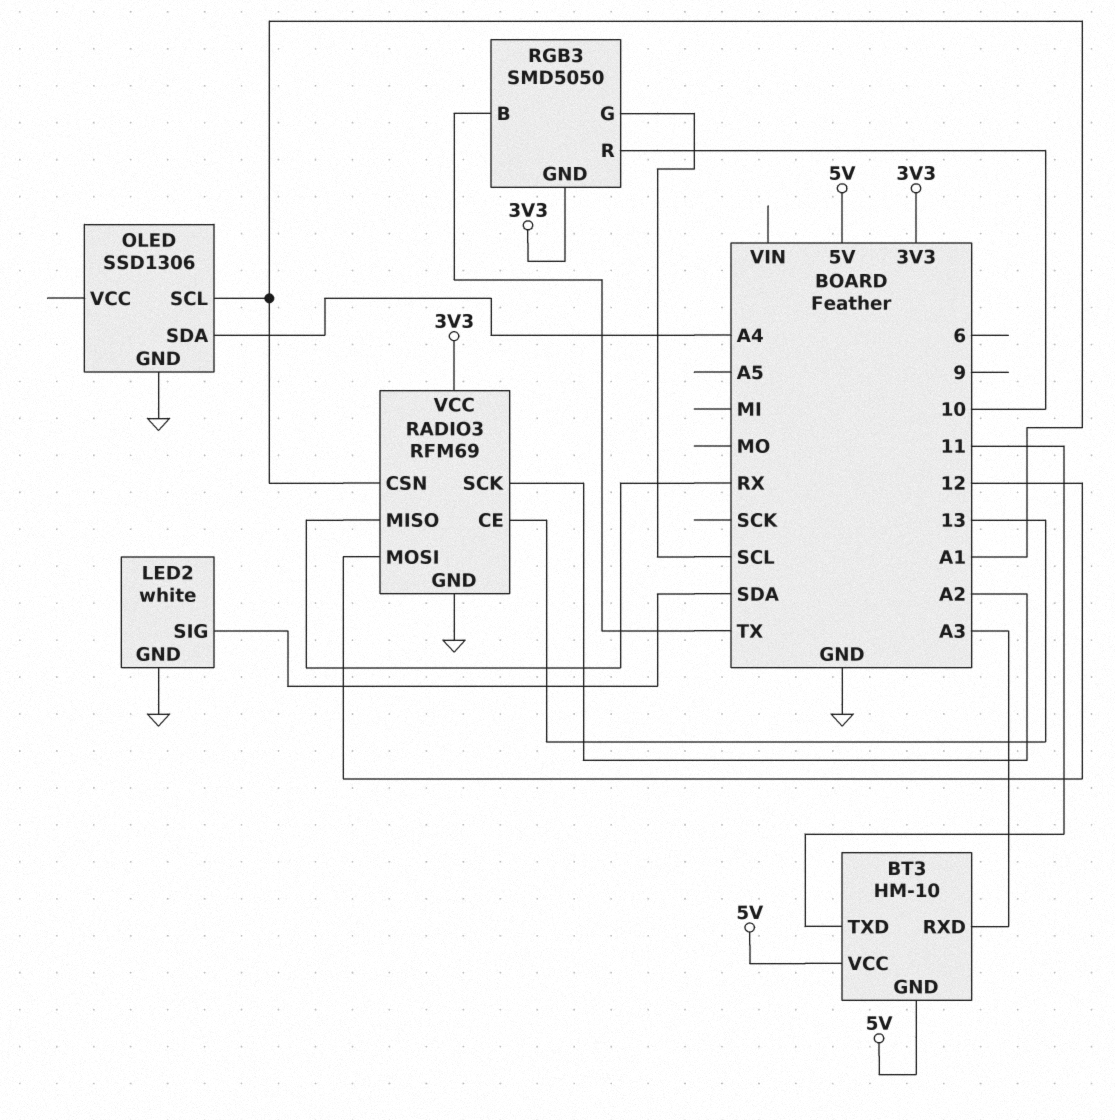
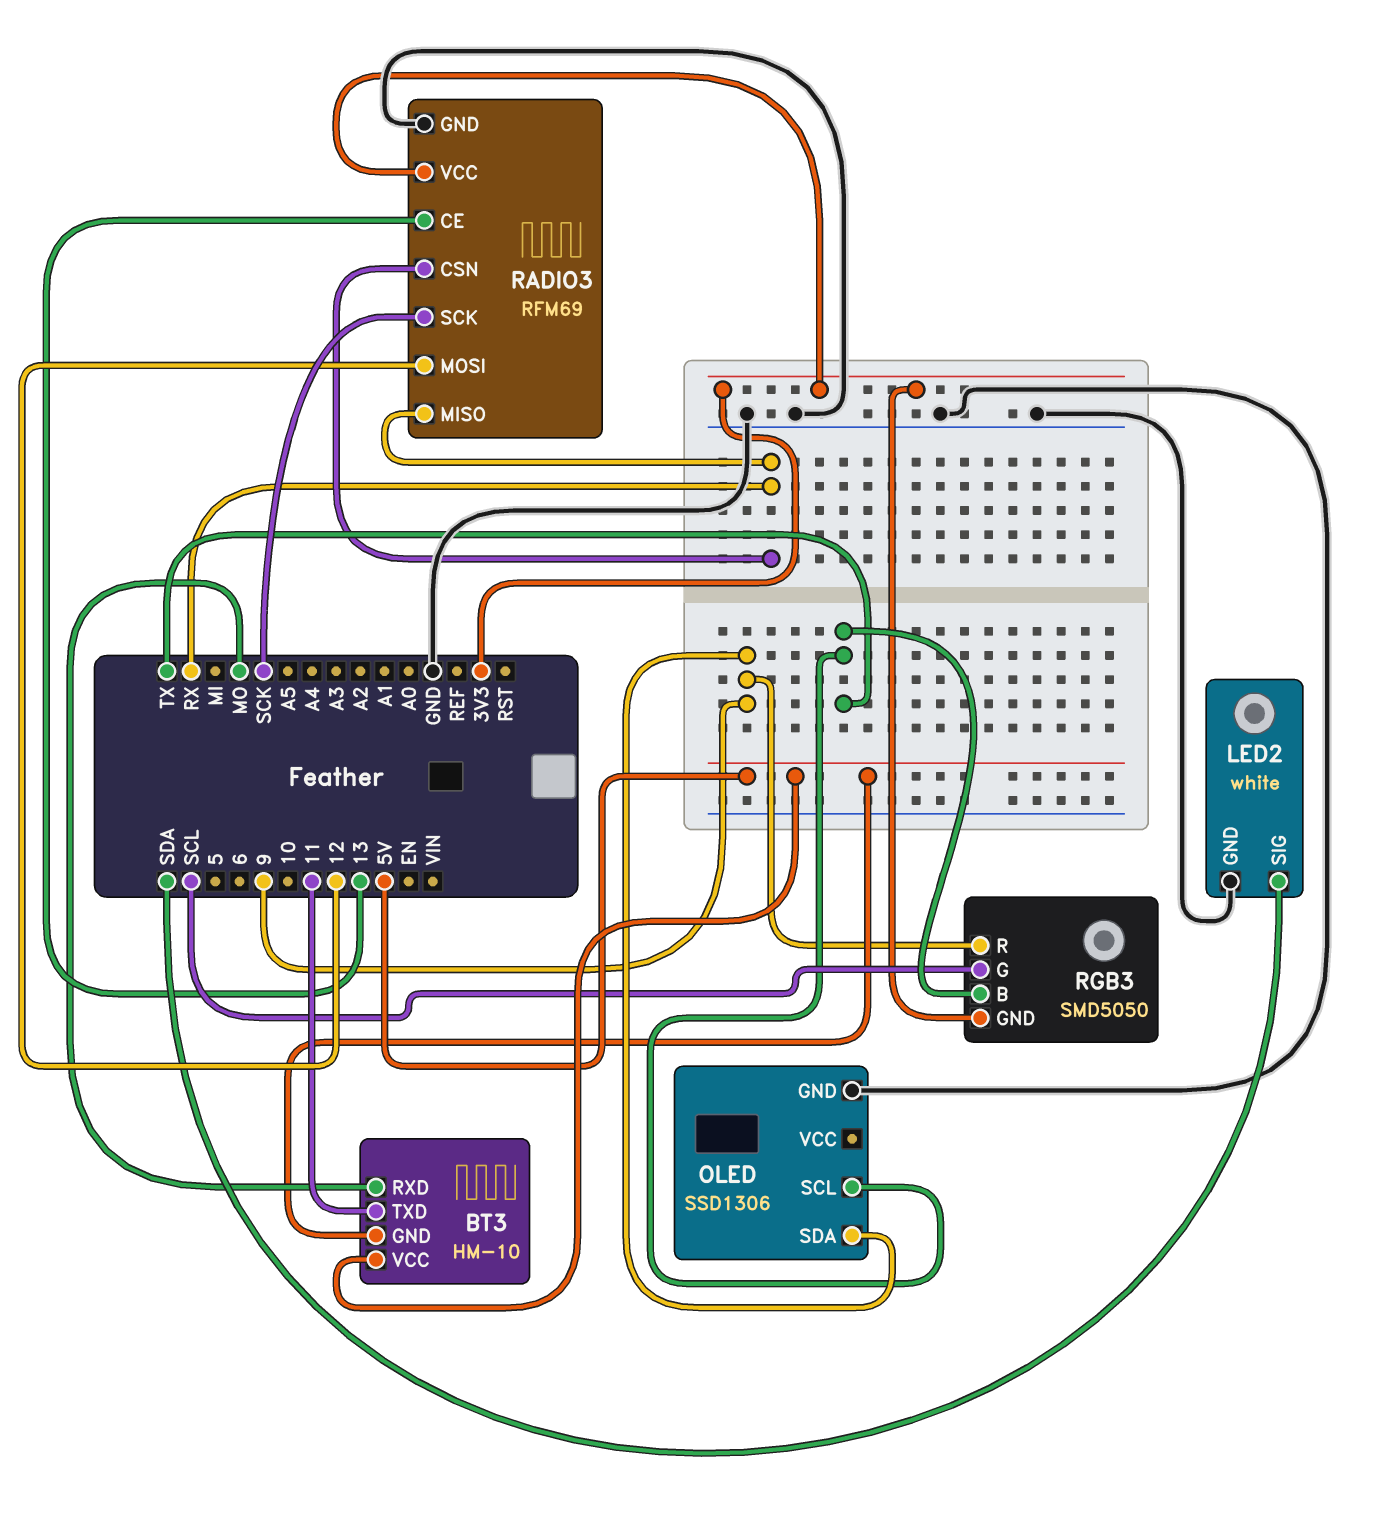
BT3 pin RXD: A3 -> MO
OLED pin SCL: A1 -> TX
OLED pin SDA: A4 -> 9
RADIO3 pin CSN: A1 -> RX
RADIO3 pin SCK: A2 -> SCK
RGB3 pin R: 10 -> 9

